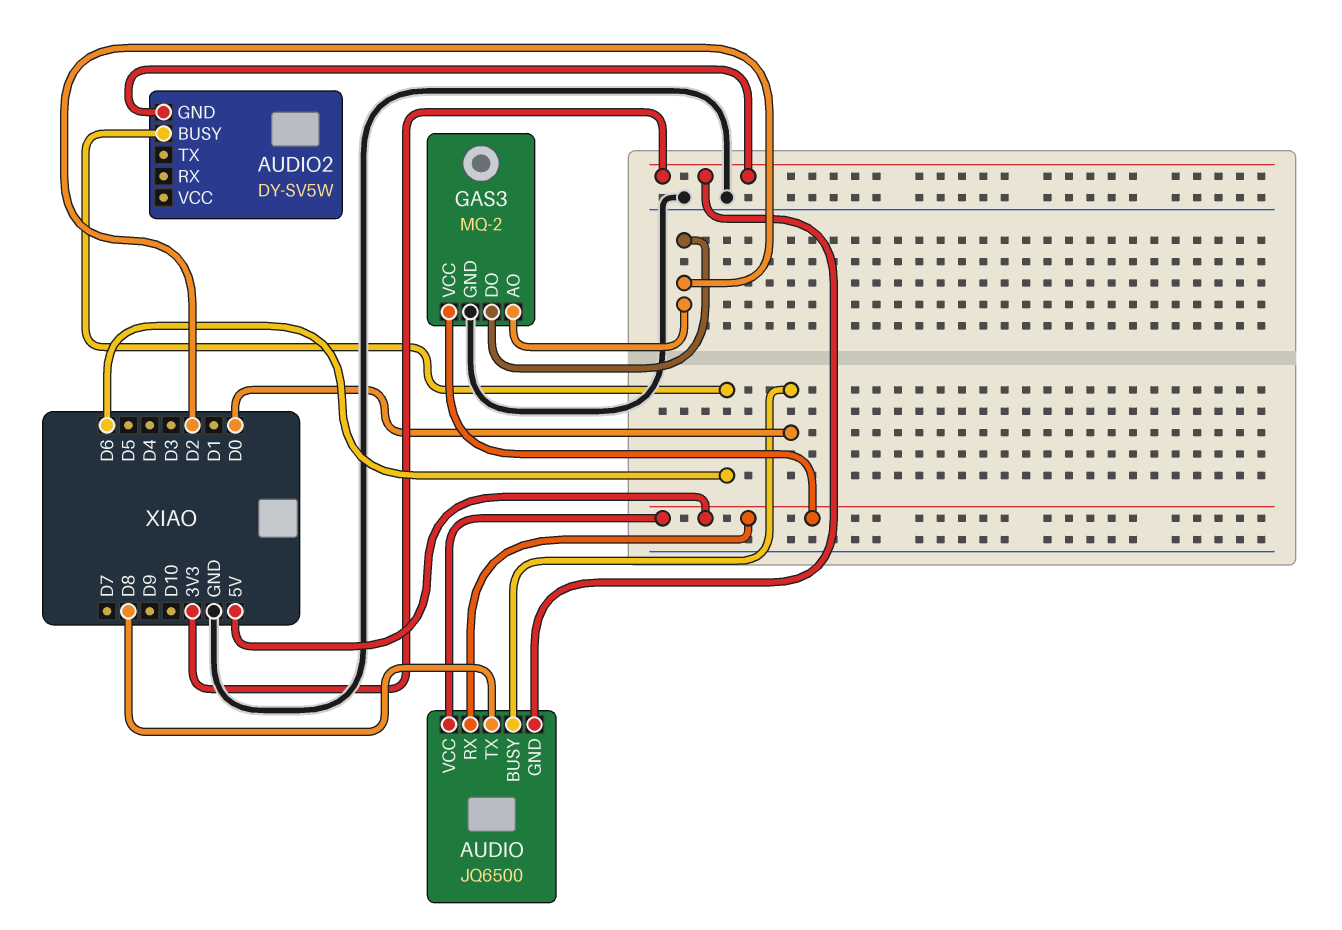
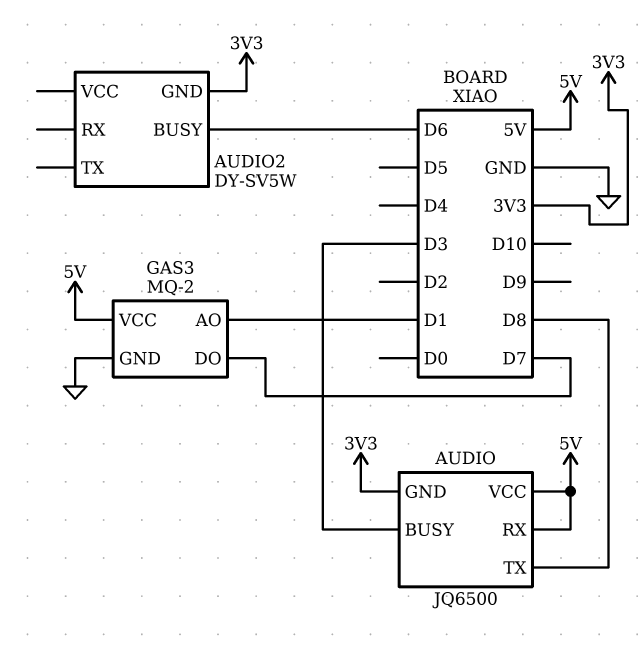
AUDIO pin BUSY: D0 -> D3
GAS3 pin AO: D2 -> D1
GAS3 pin DO: D2 -> D7

